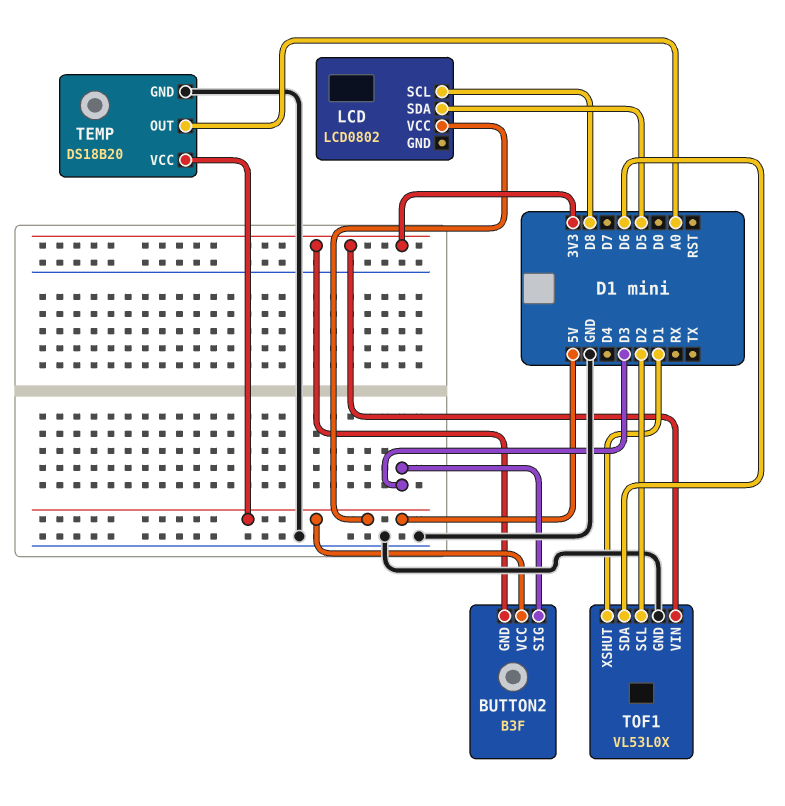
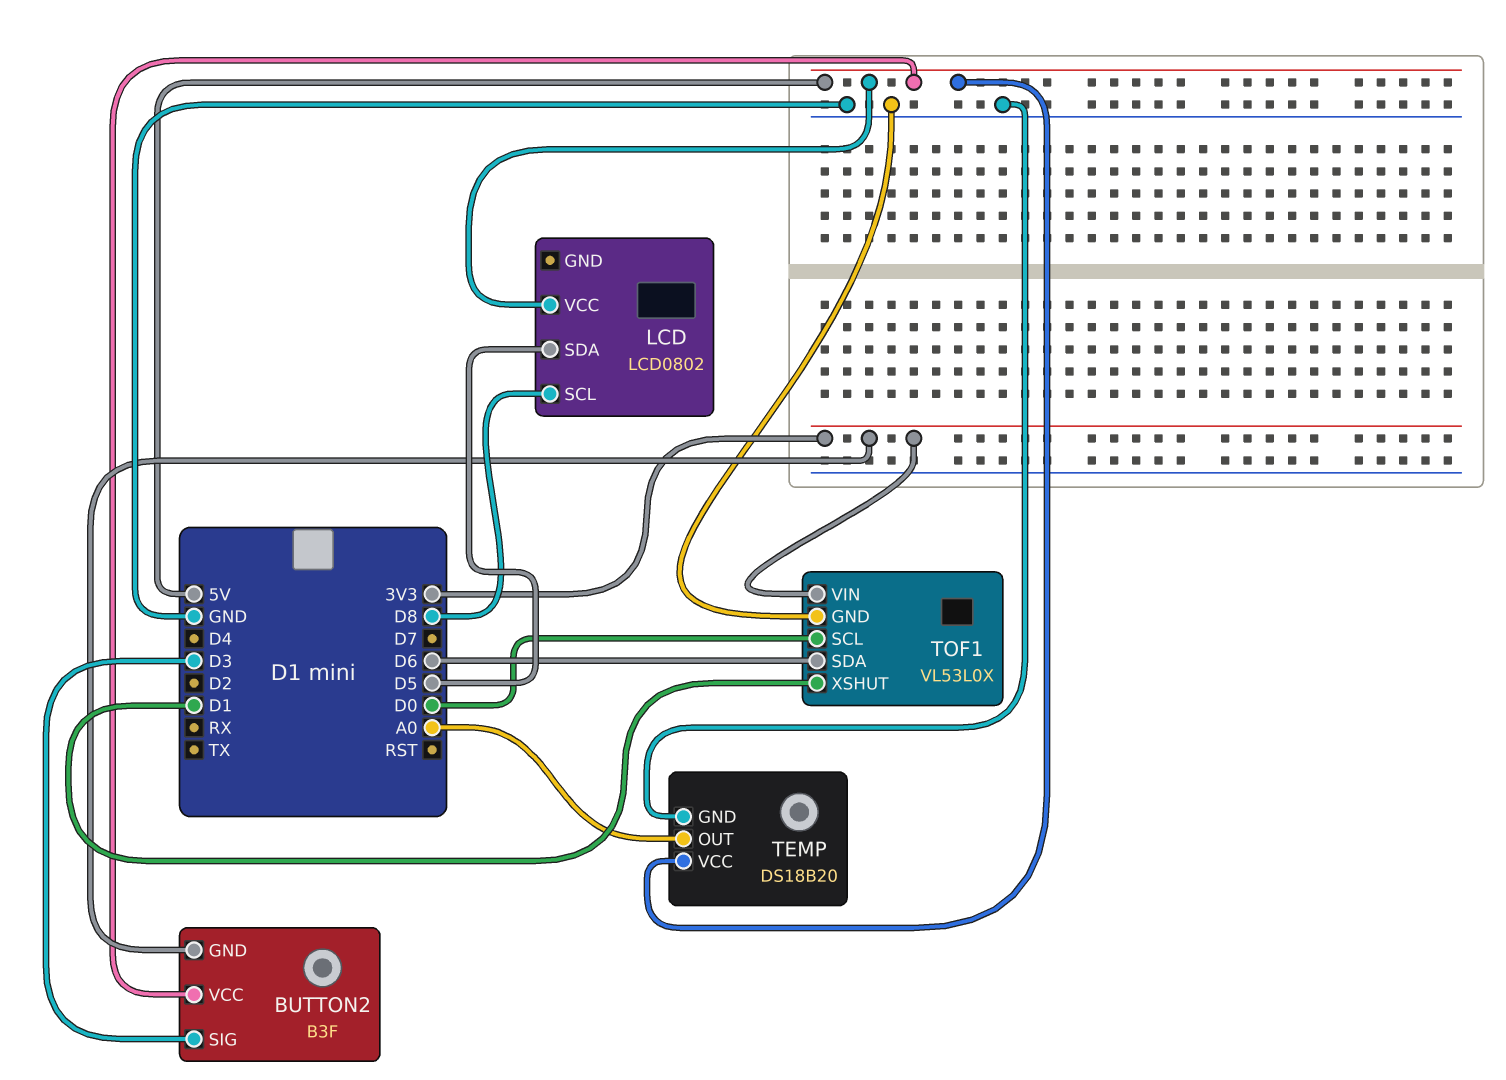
TOF1 pin SCL: D2 -> D0

